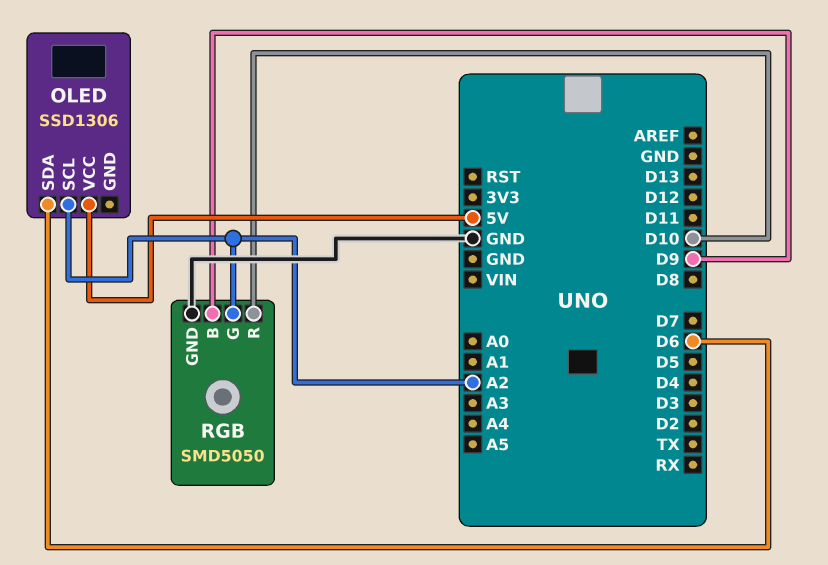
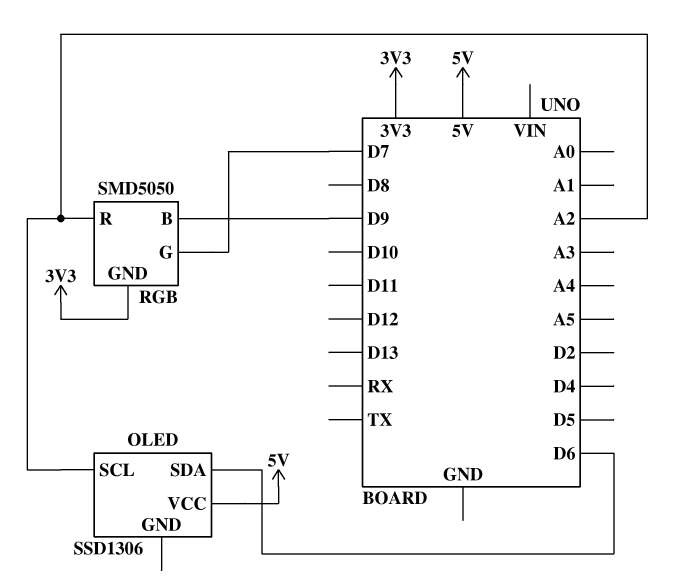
RGB pin G: A2 -> D7
RGB pin GND: GND -> 3V3
RGB pin R: D10 -> A2

